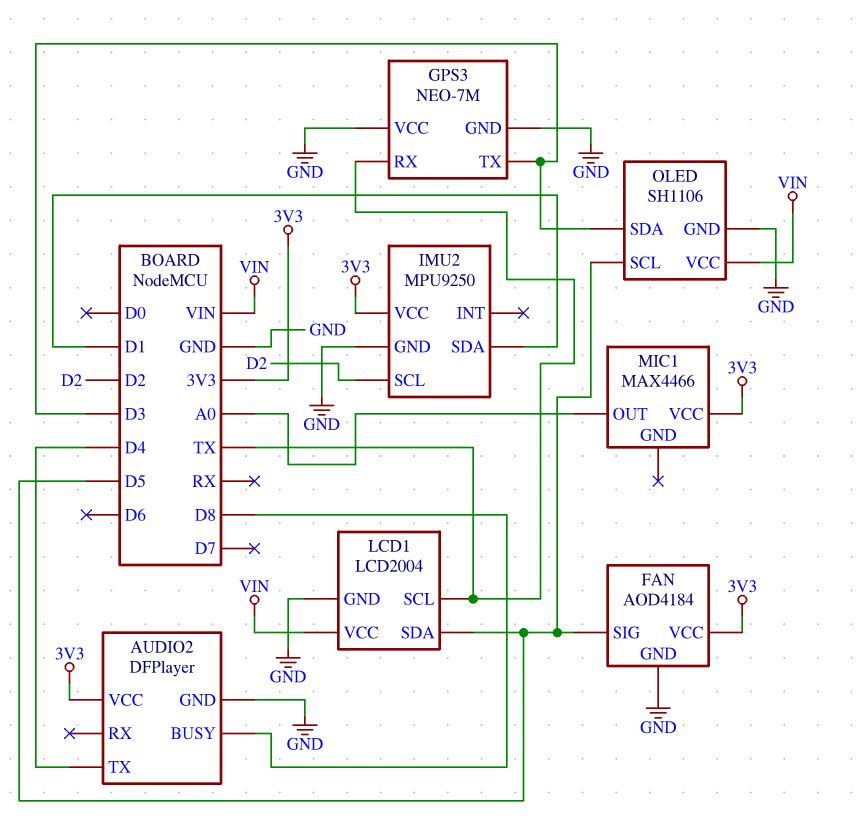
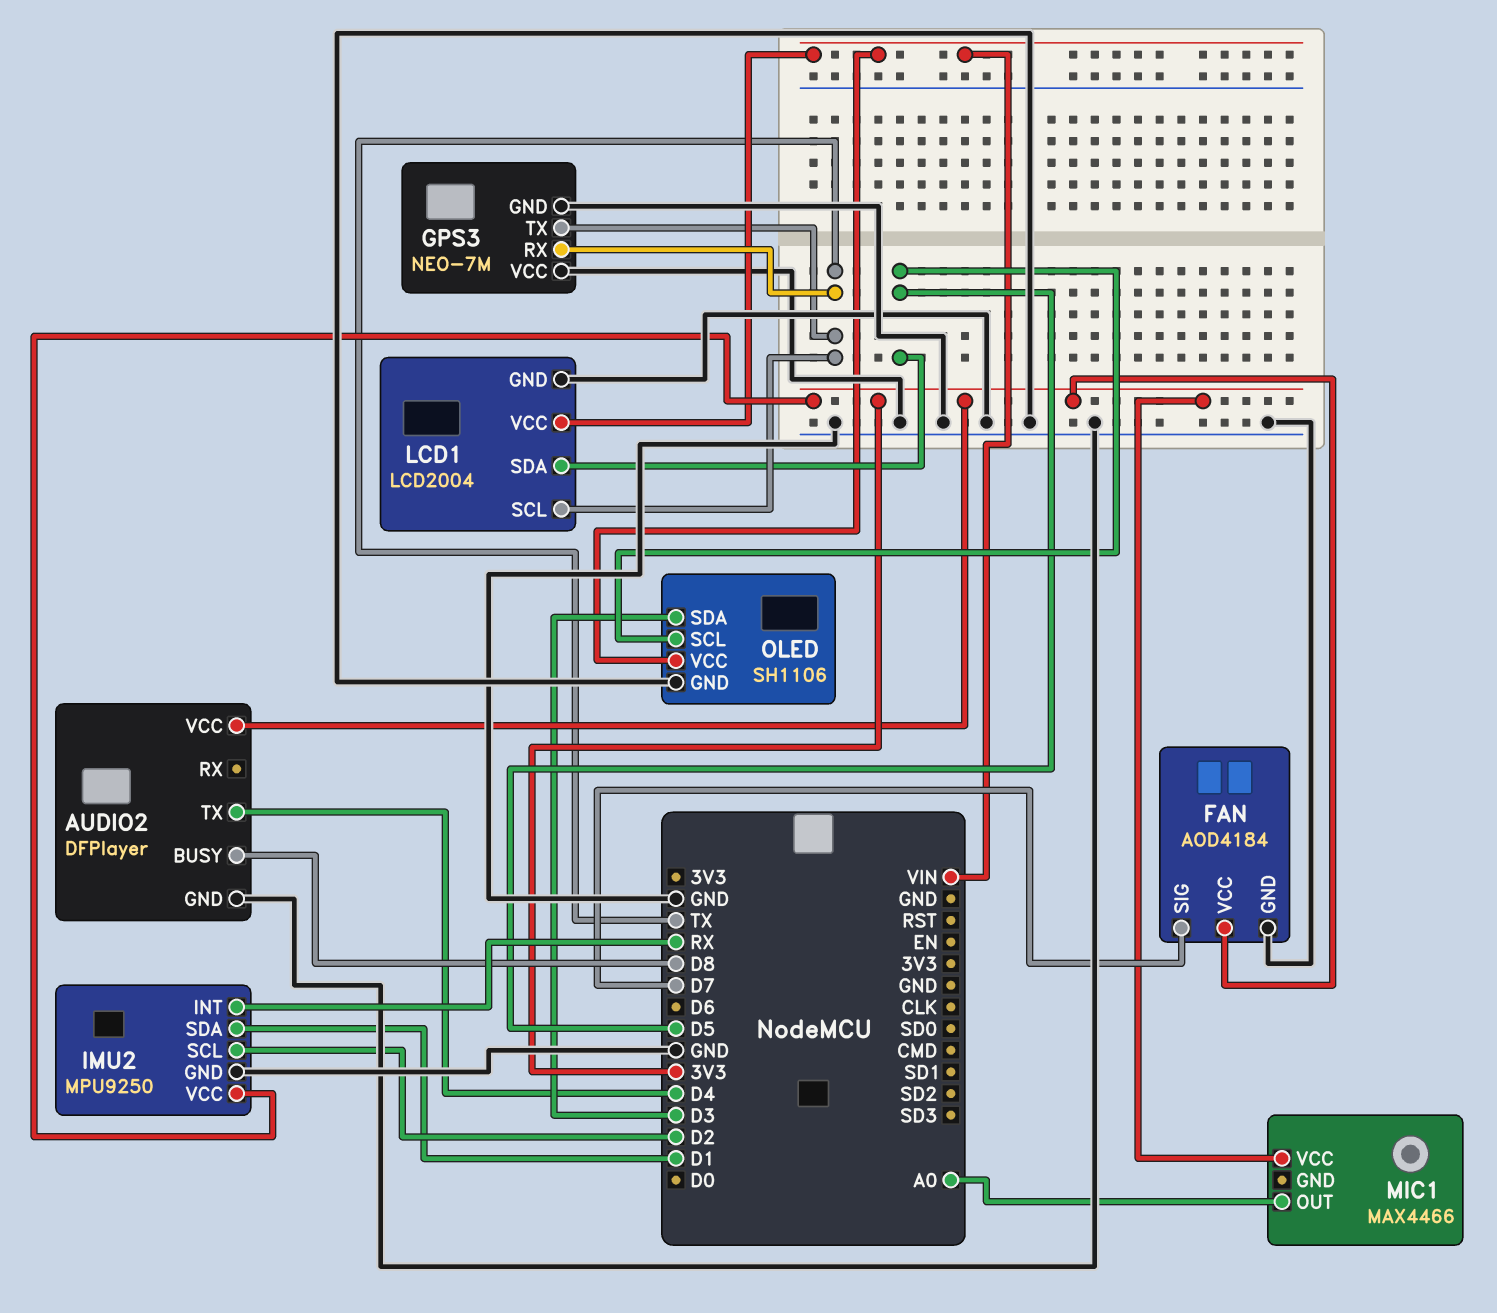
FAN pin SIG: D5 -> D7
GPS3 pin TX: D3 -> TX
IMU2 pin INT: none -> RX

